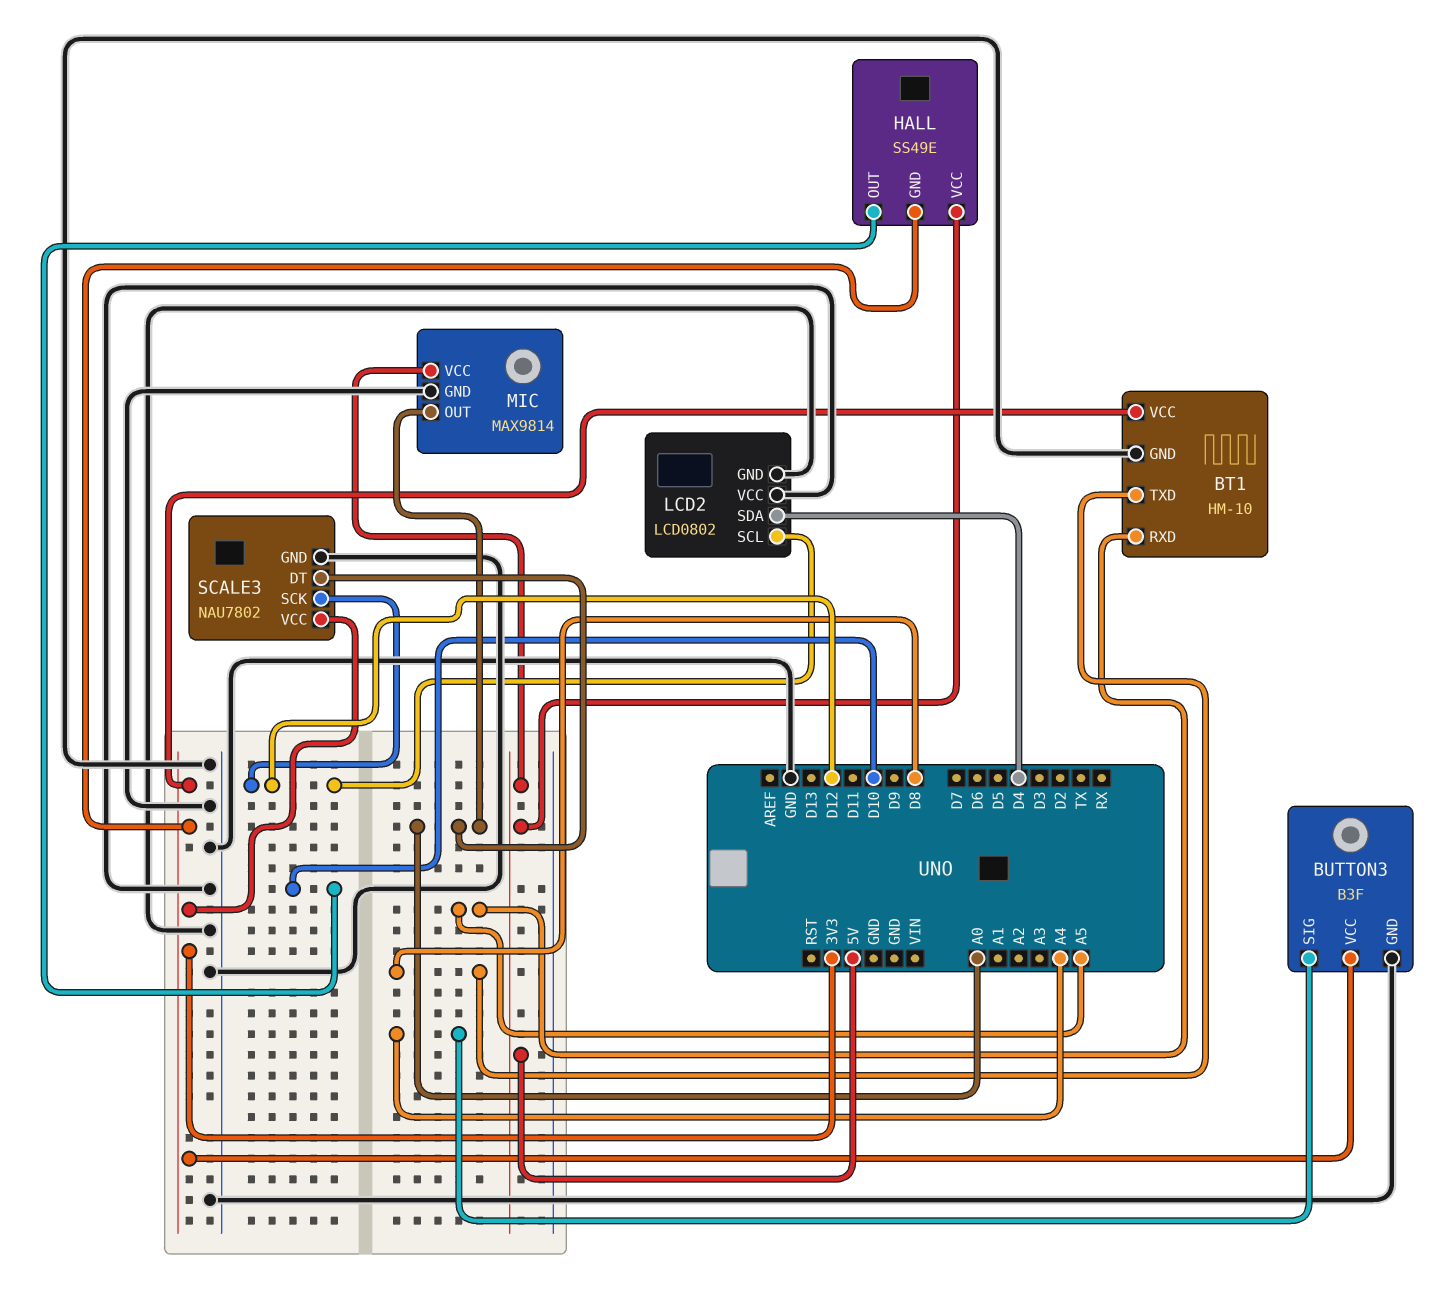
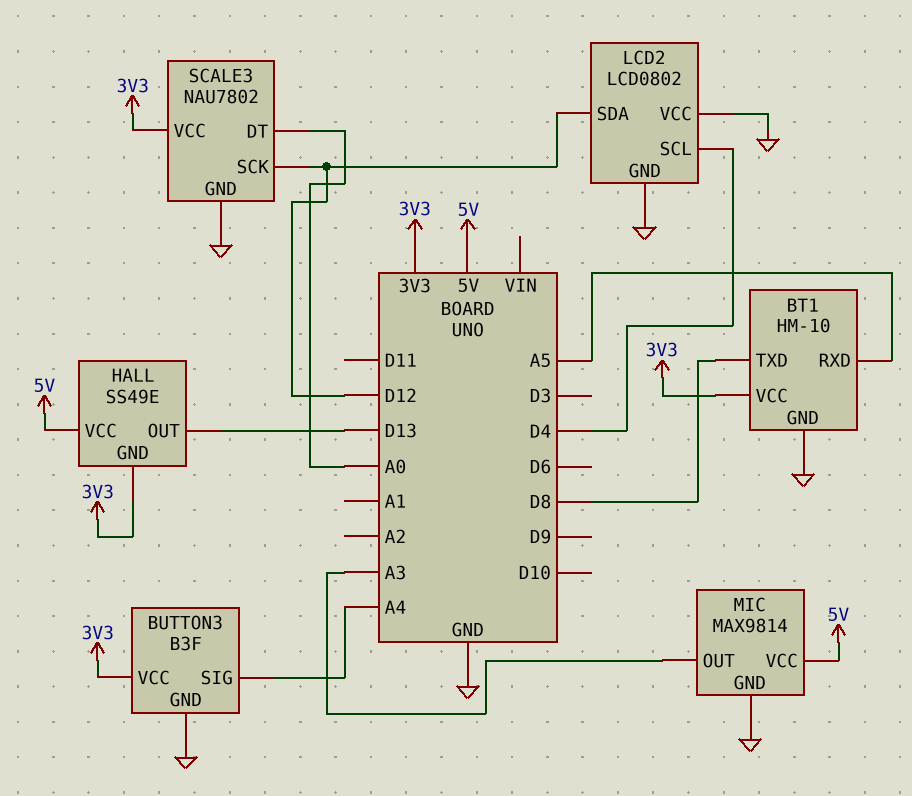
HALL pin OUT: D10 -> D13
LCD2 pin SCL: D12 -> D4
LCD2 pin SDA: D4 -> D12
MIC pin OUT: A0 -> A3

